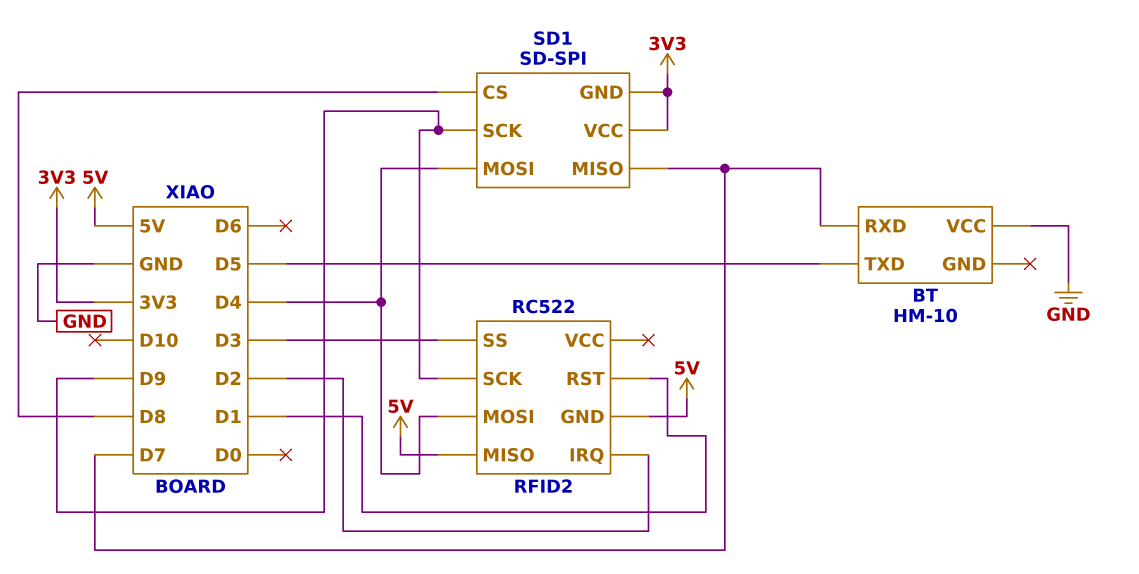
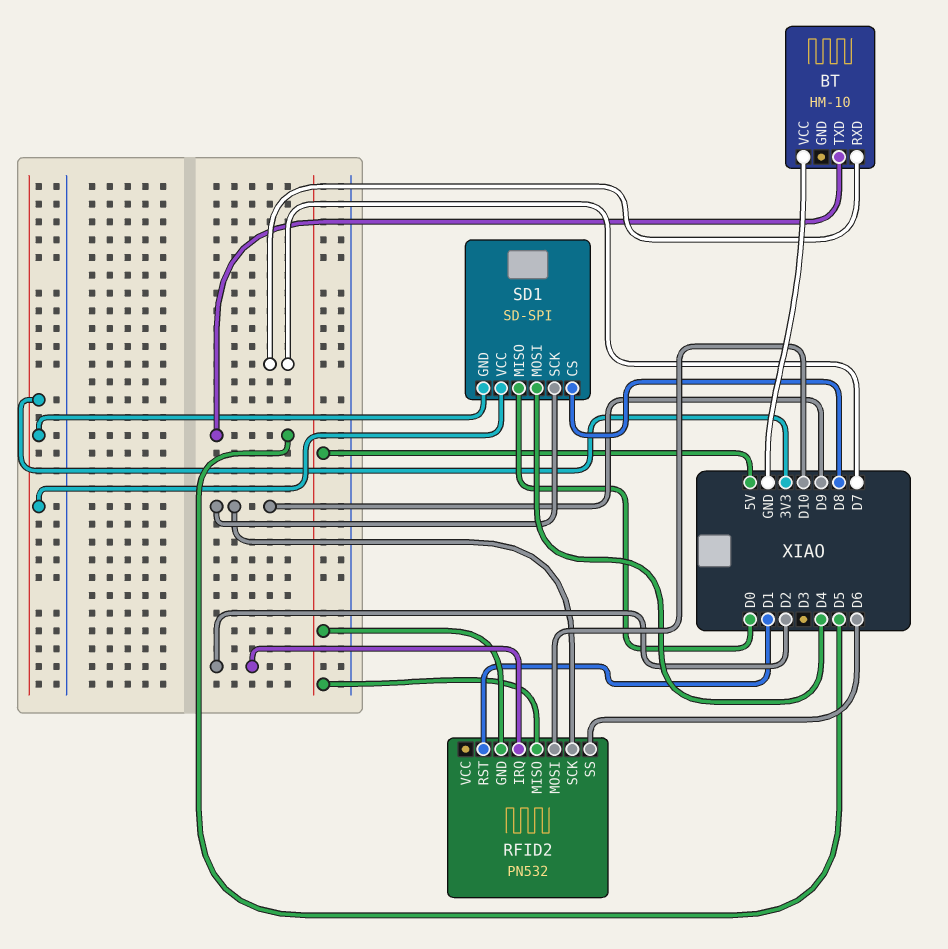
RFID2: RC522 -> PN532
RFID2 pin MOSI: D4 -> D10
RFID2 pin SS: D3 -> D6
SD1 pin MISO: D7 -> D0

